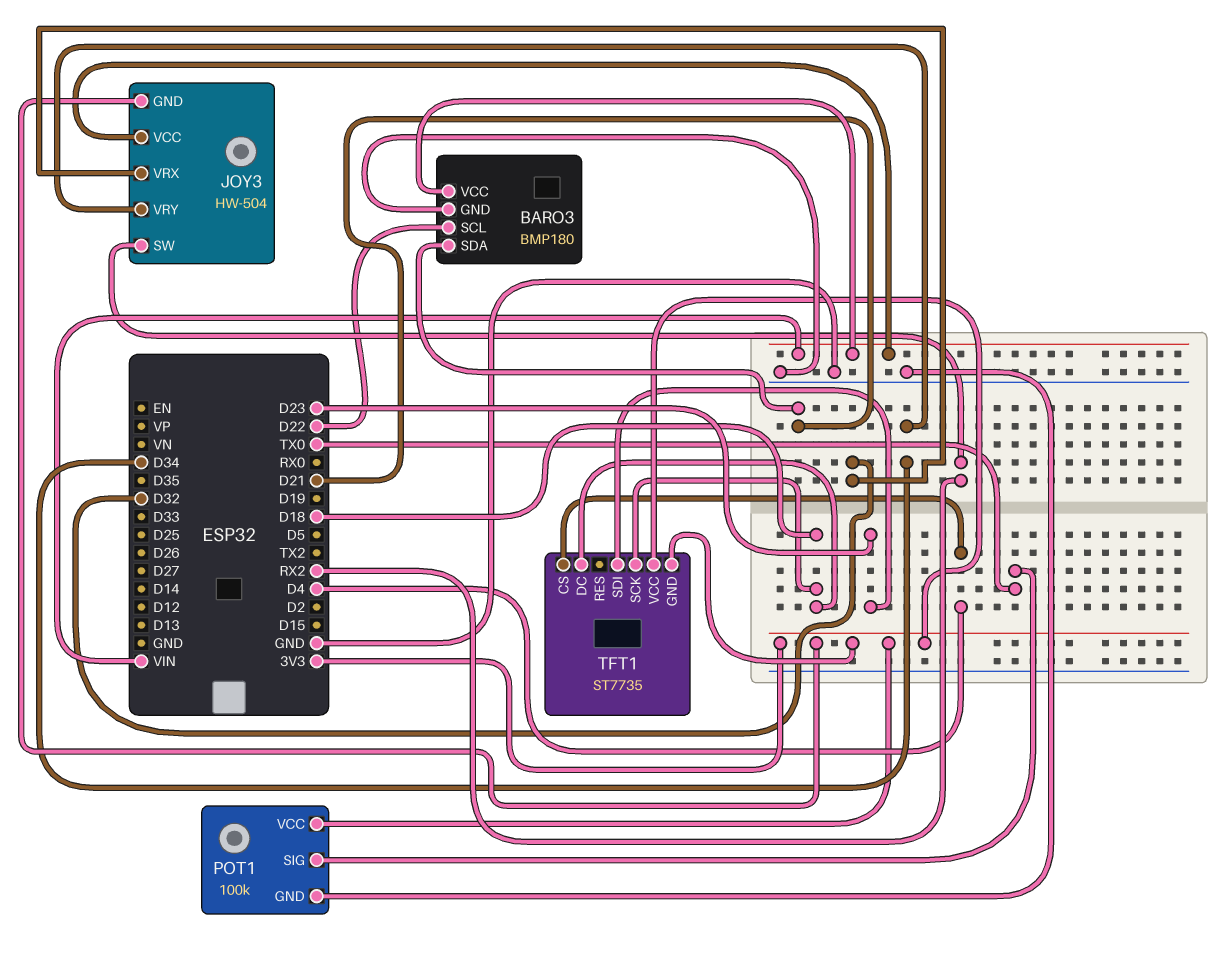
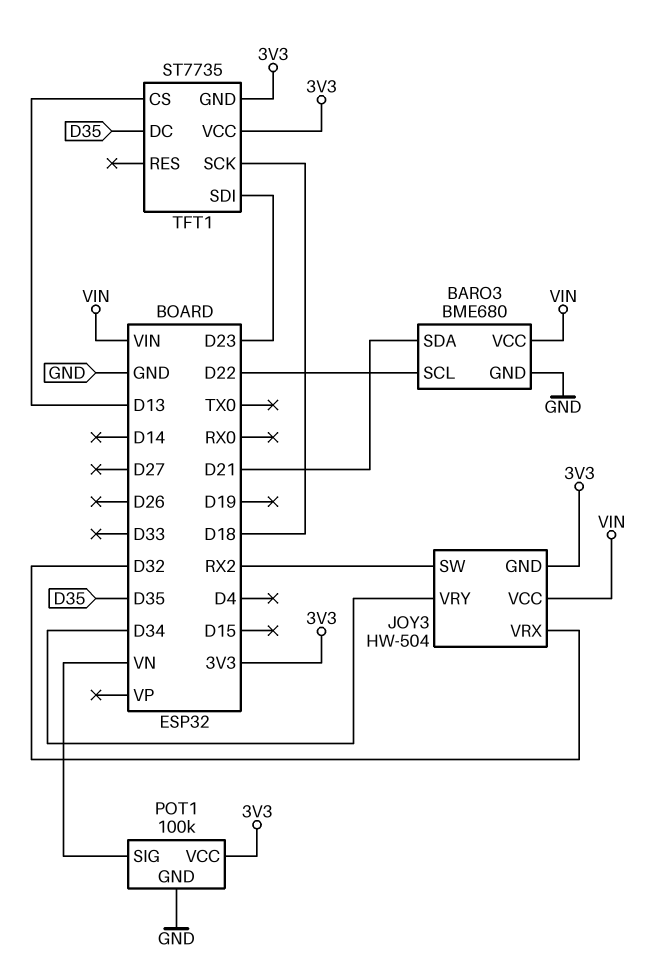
BARO3: BMP180 -> BME680
POT1 pin SIG: TX0 -> VN
TFT1 pin CS: D4 -> D13
TFT1 pin DC: D18 -> D35

